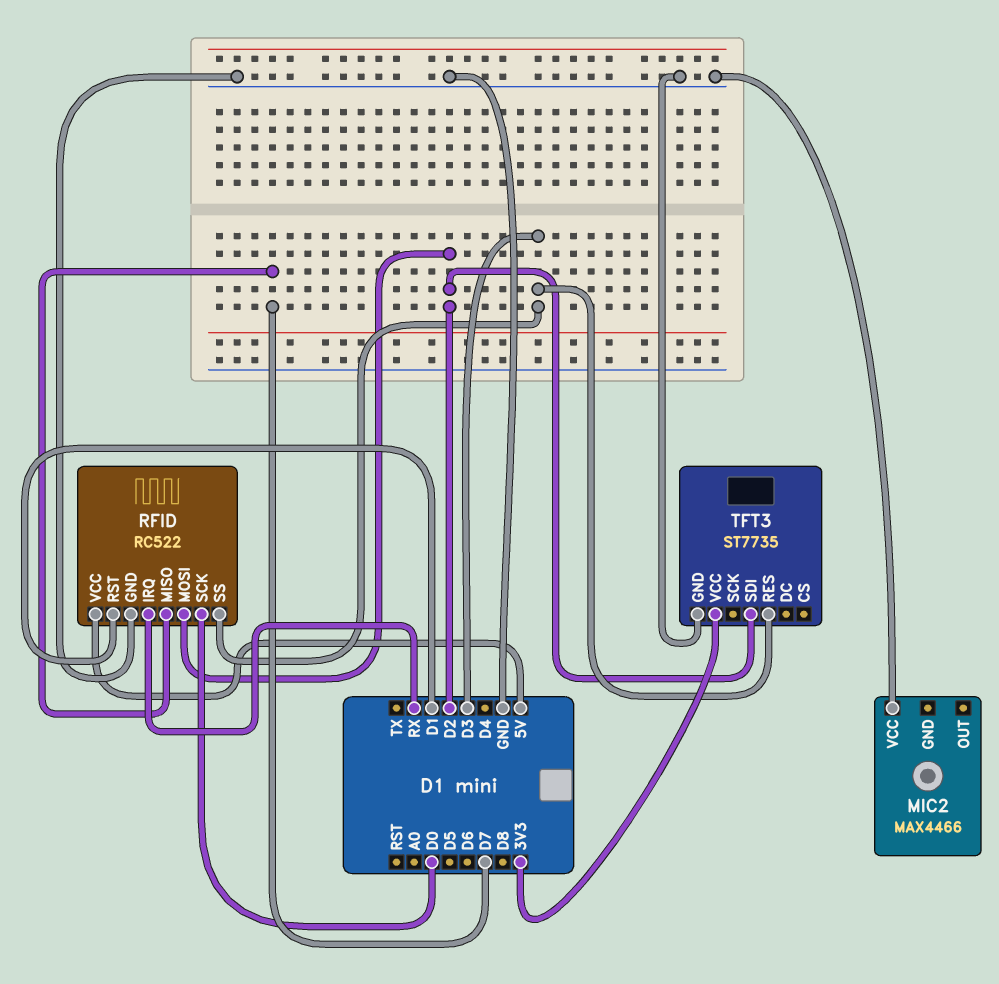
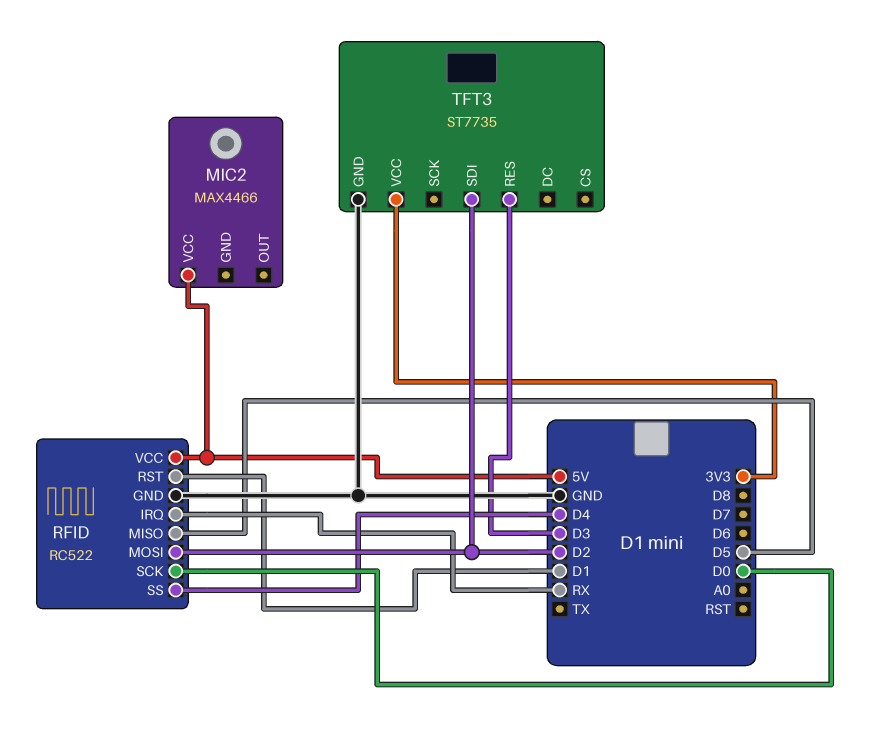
MIC2 pin VCC: GND -> 5V
RFID pin MISO: D7 -> D5
RFID pin SS: D3 -> D4

